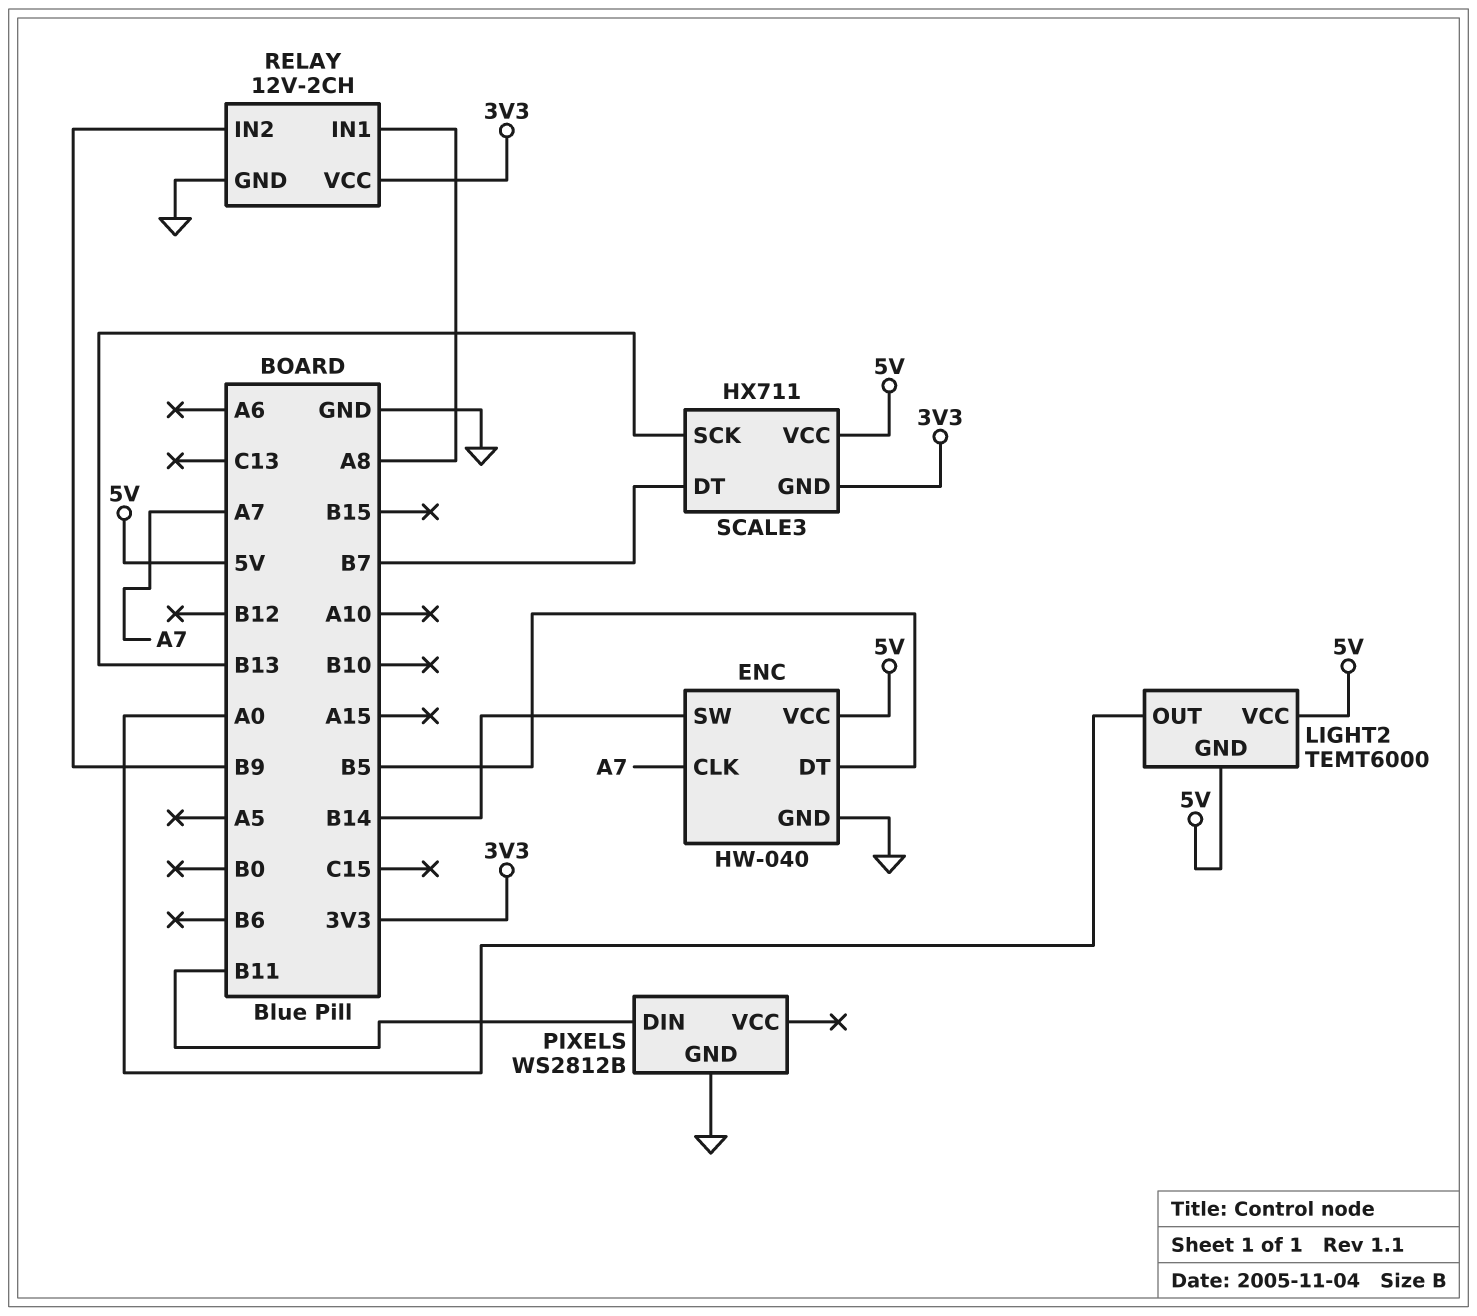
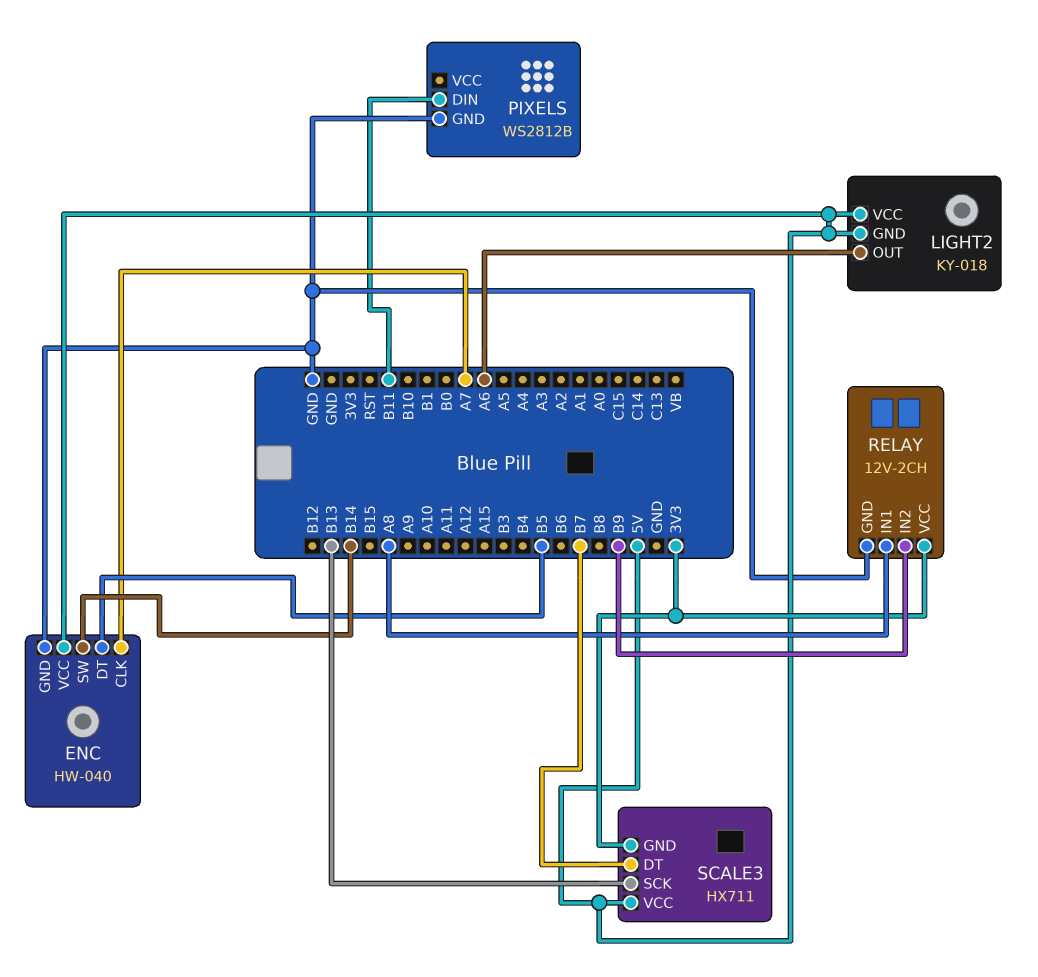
LIGHT2: TEMT6000 -> KY-018
LIGHT2 pin OUT: A0 -> A6

